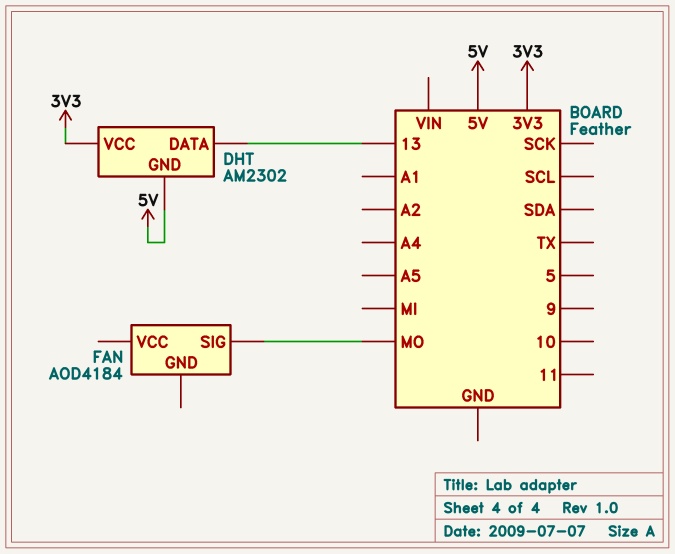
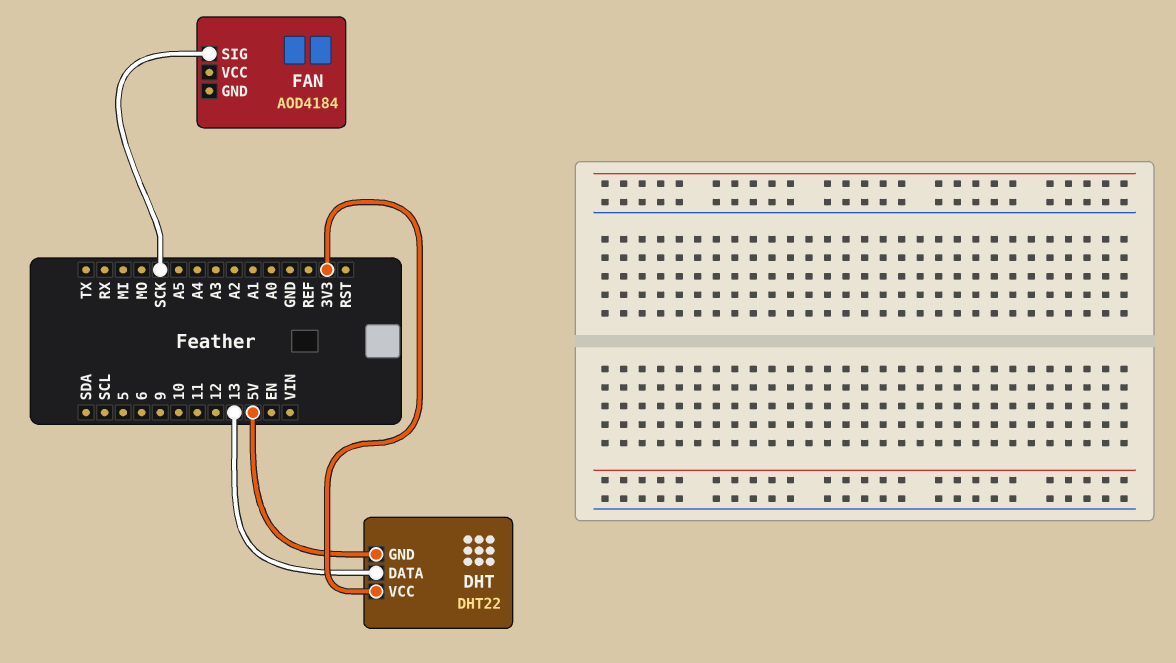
DHT: AM2302 -> DHT22
FAN pin SIG: MO -> SCK

